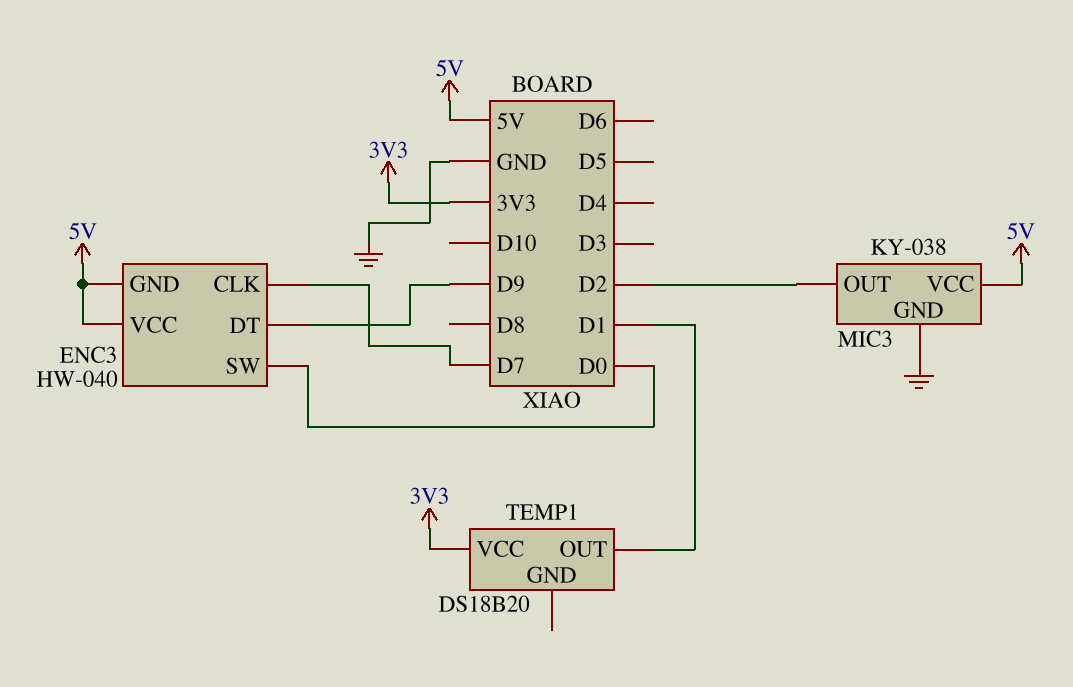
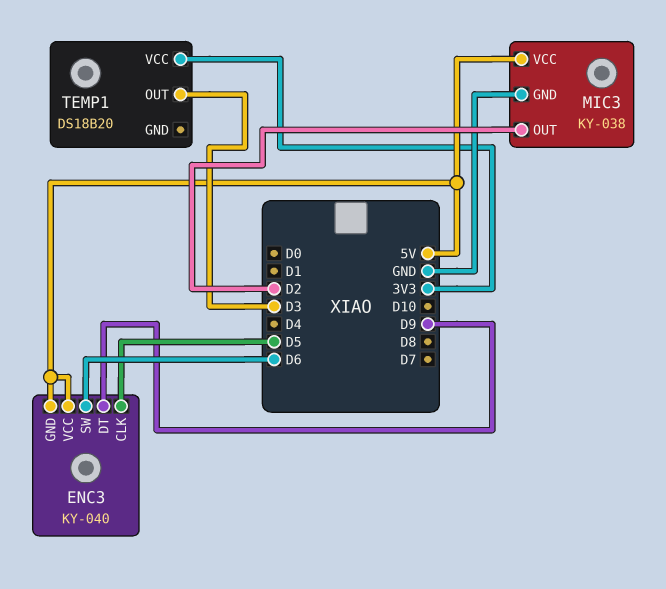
ENC3: HW-040 -> KY-040
ENC3 pin CLK: D7 -> D5
ENC3 pin SW: D0 -> D6
TEMP1 pin OUT: D1 -> D3

